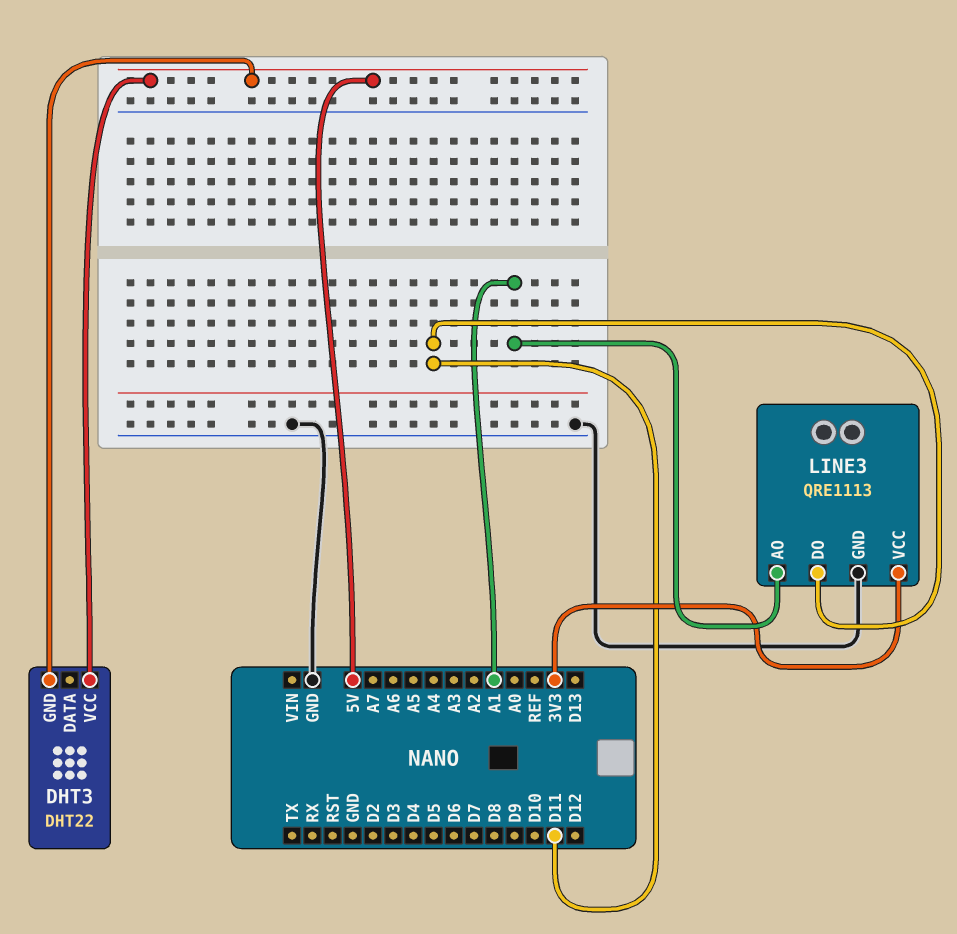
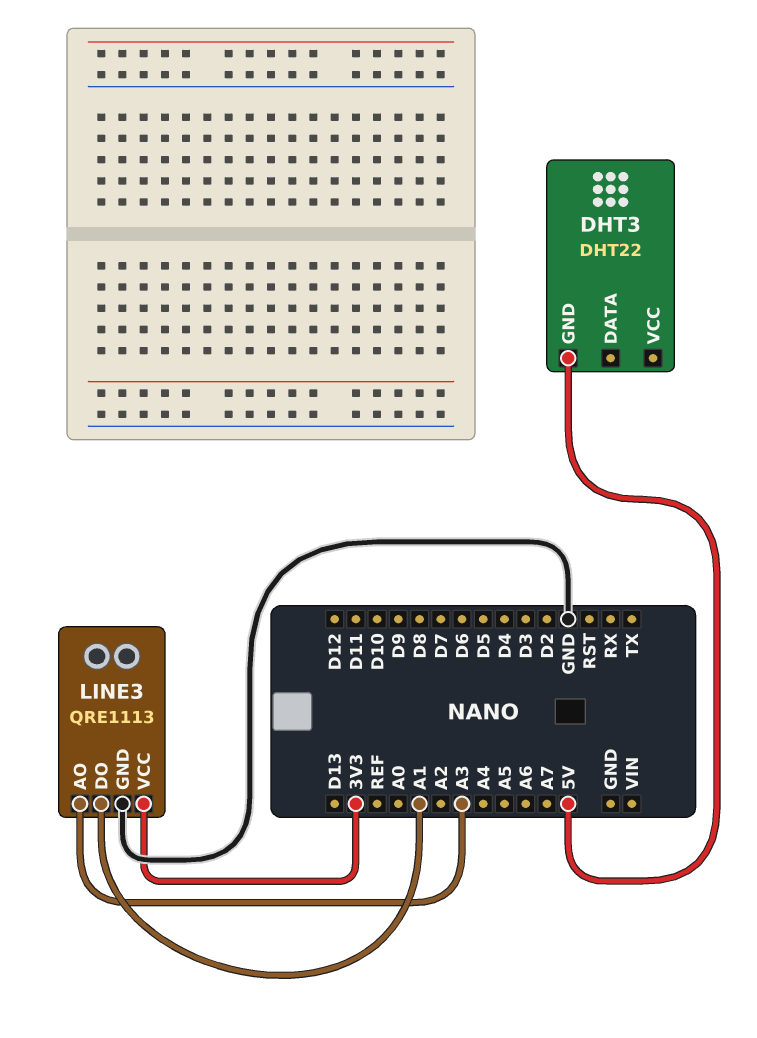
DHT3 pin VCC: 5V -> none
LINE3 pin AO: A1 -> A3
LINE3 pin DO: D11 -> A1

